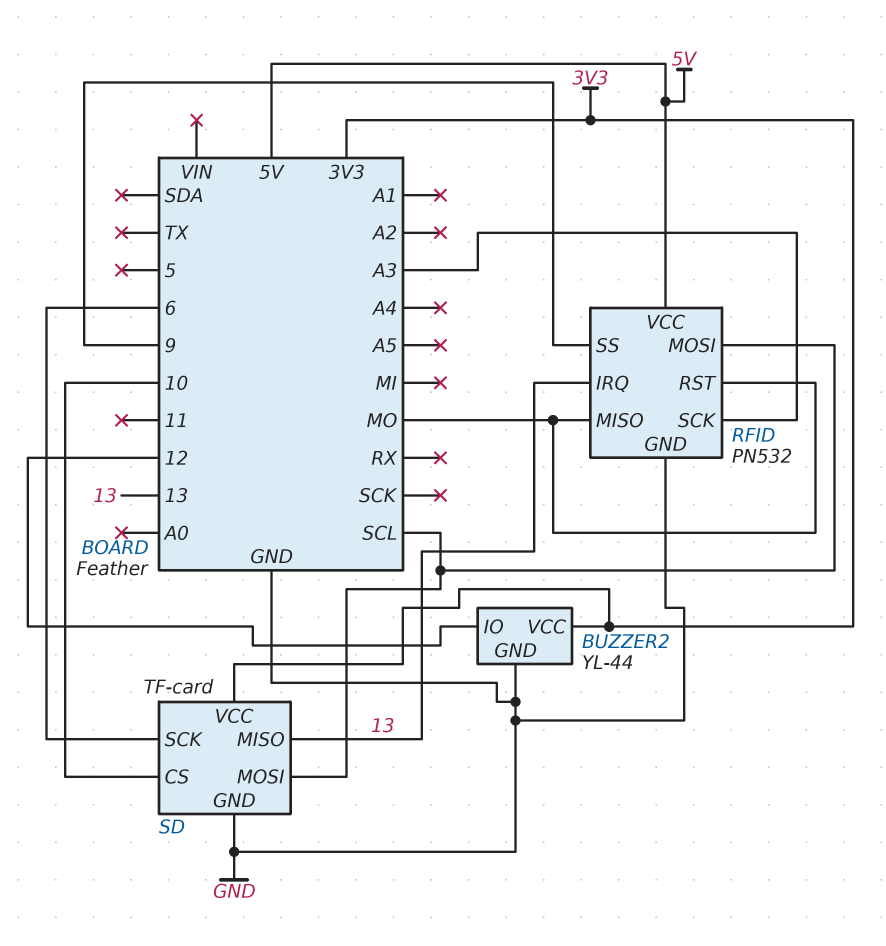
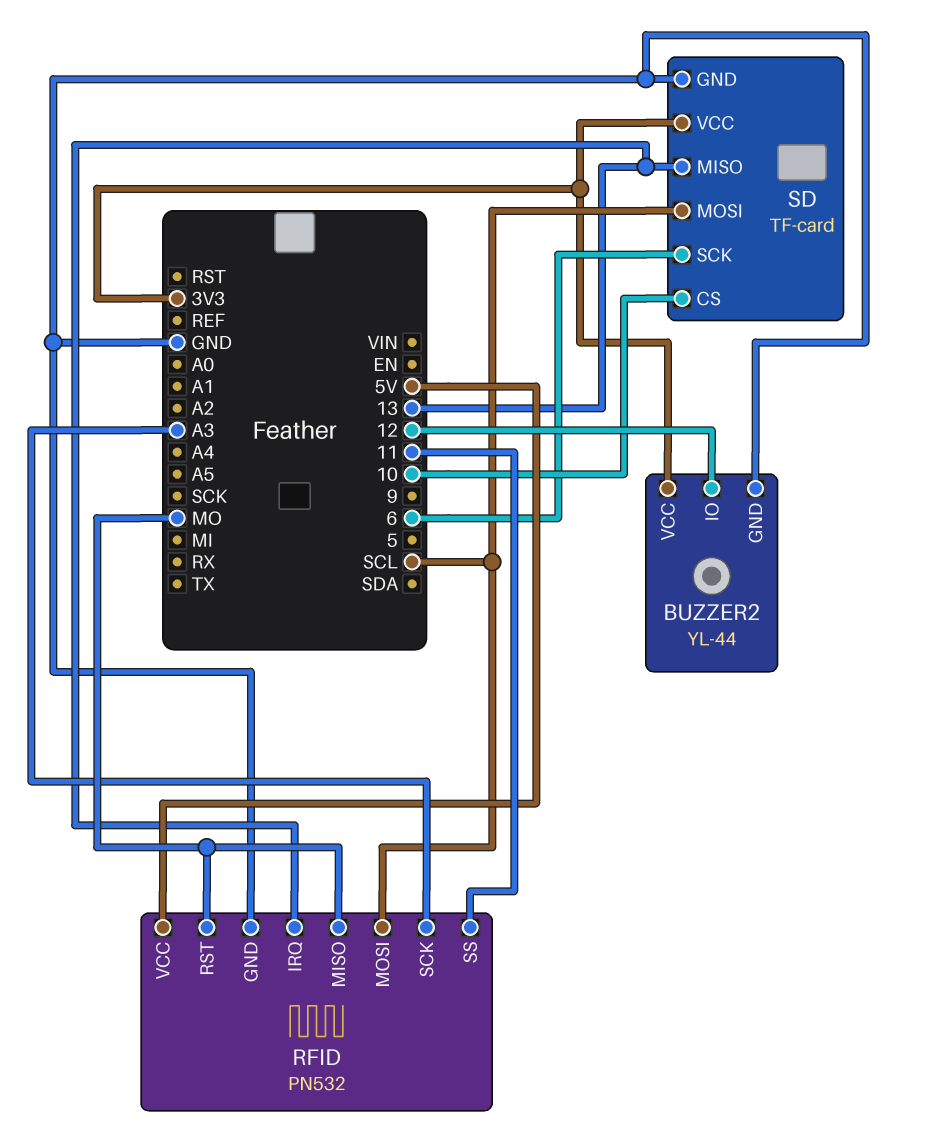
RFID pin SS: 9 -> 11

